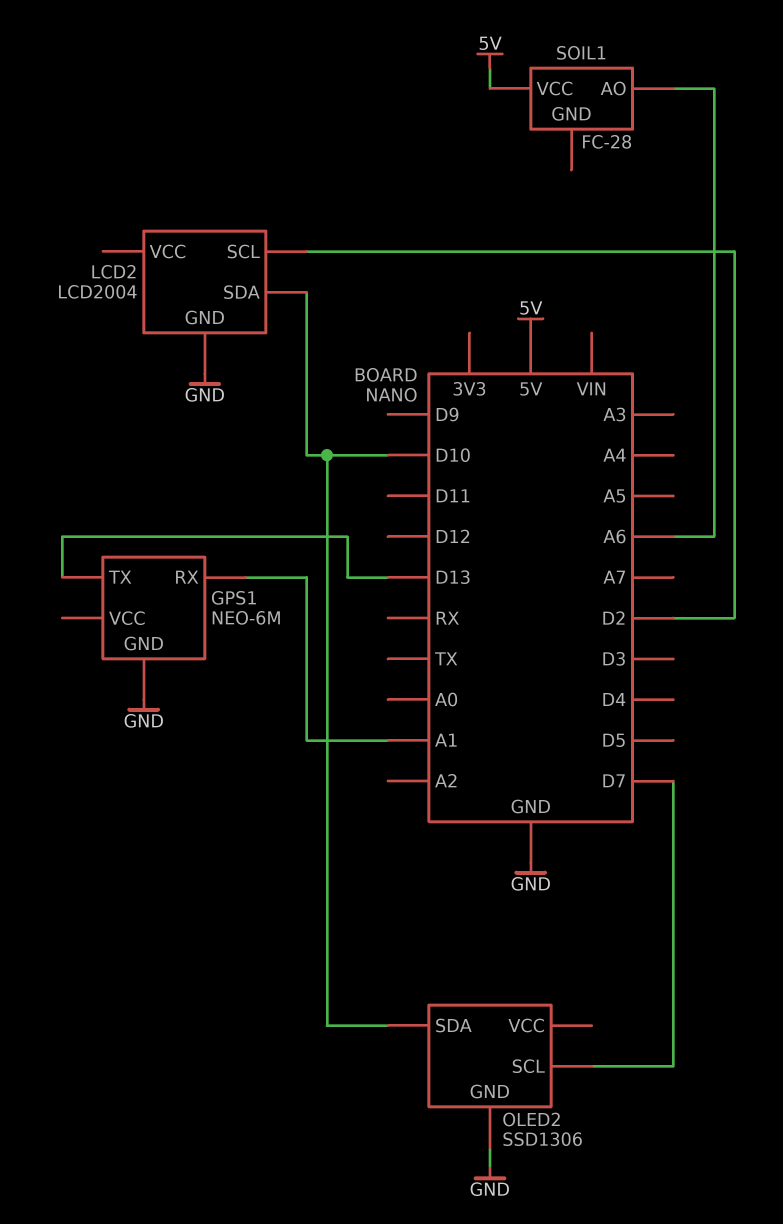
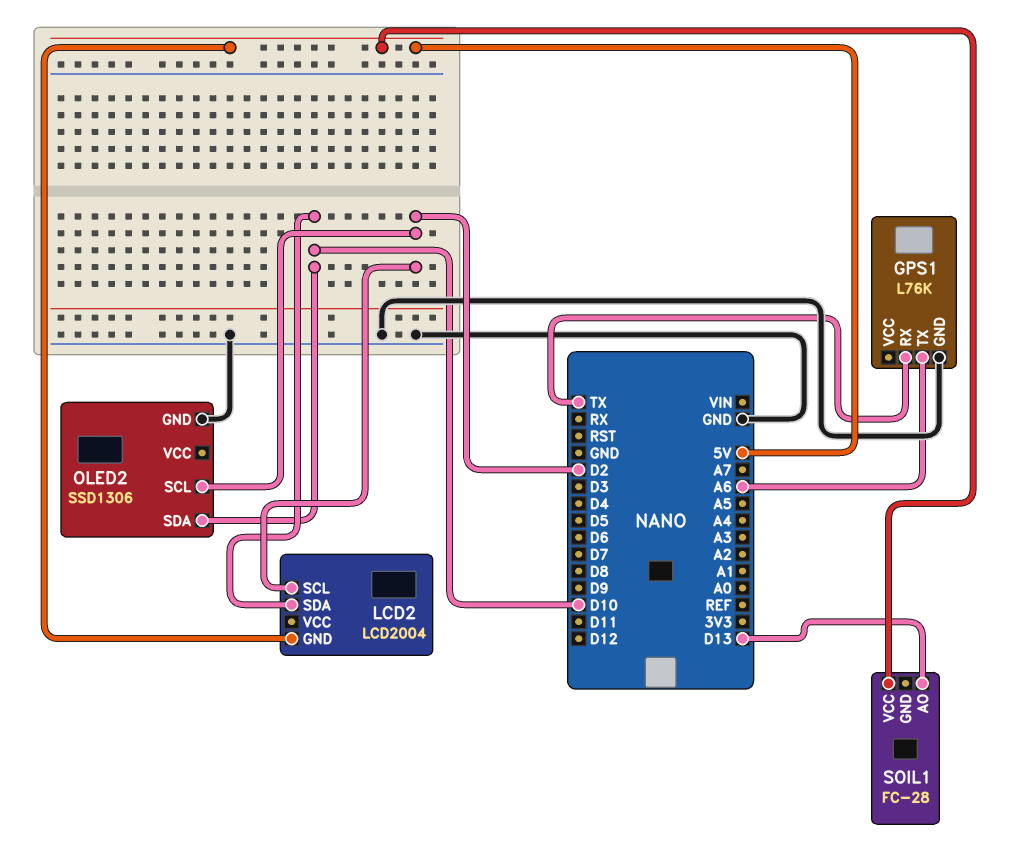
GPS1: NEO-6M -> L76K
GPS1 pin RX: A1 -> TX
GPS1 pin TX: D13 -> A6
LCD2 pin GND: GND -> 5V
OLED2 pin SCL: D7 -> D2
SOIL1 pin AO: A6 -> D13

